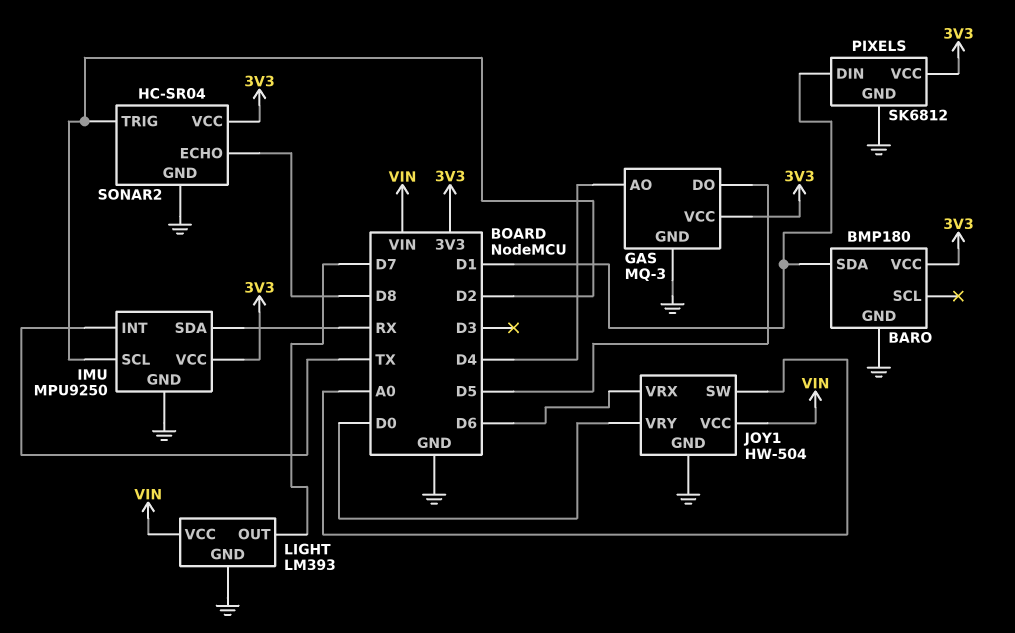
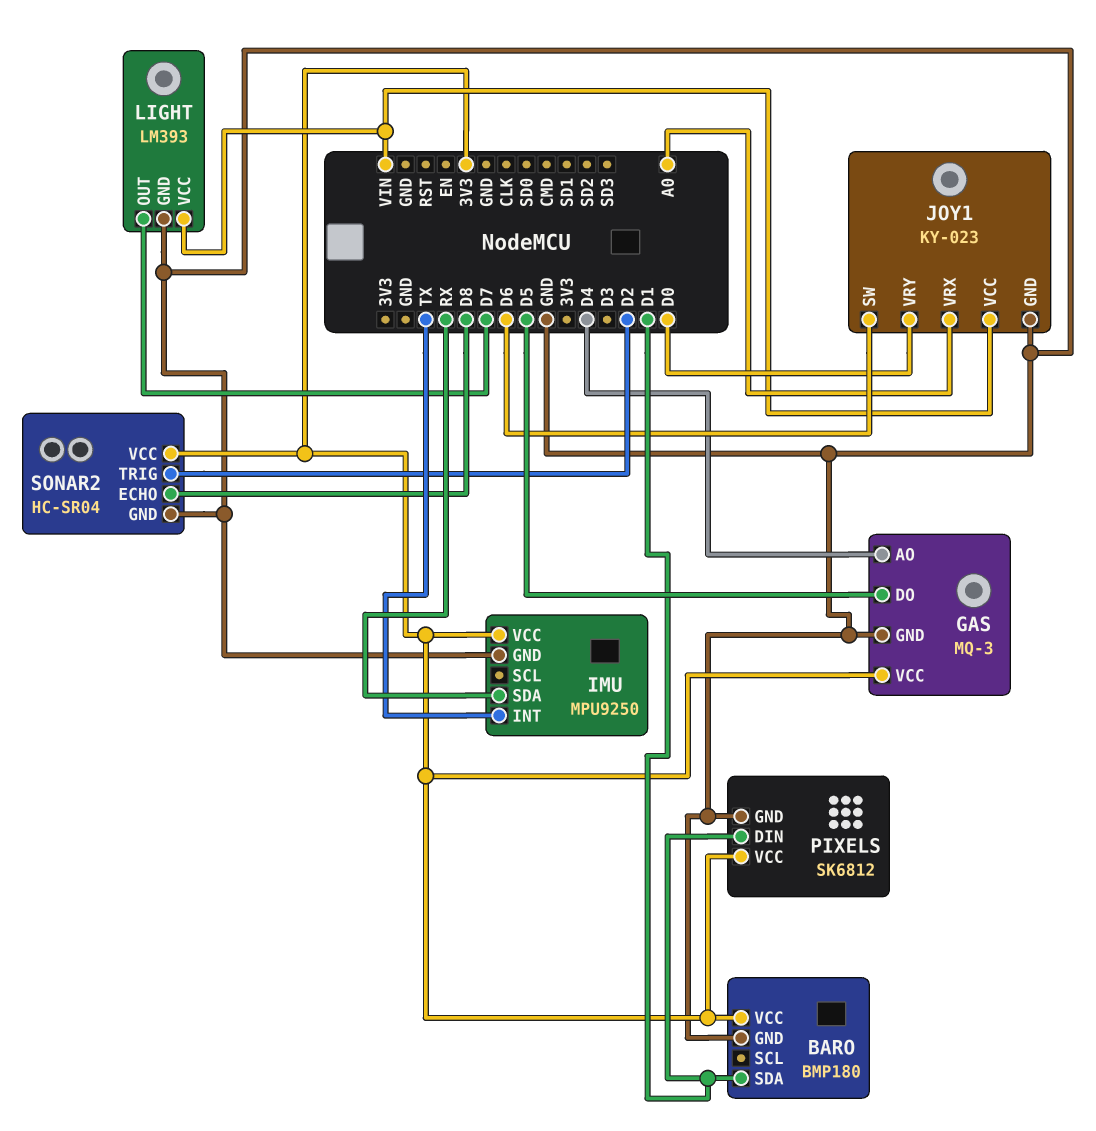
IMU pin SCL: D2 -> none
JOY1: HW-504 -> KY-023
JOY1 pin SW: A0 -> D6
JOY1 pin VRX: D6 -> A0

